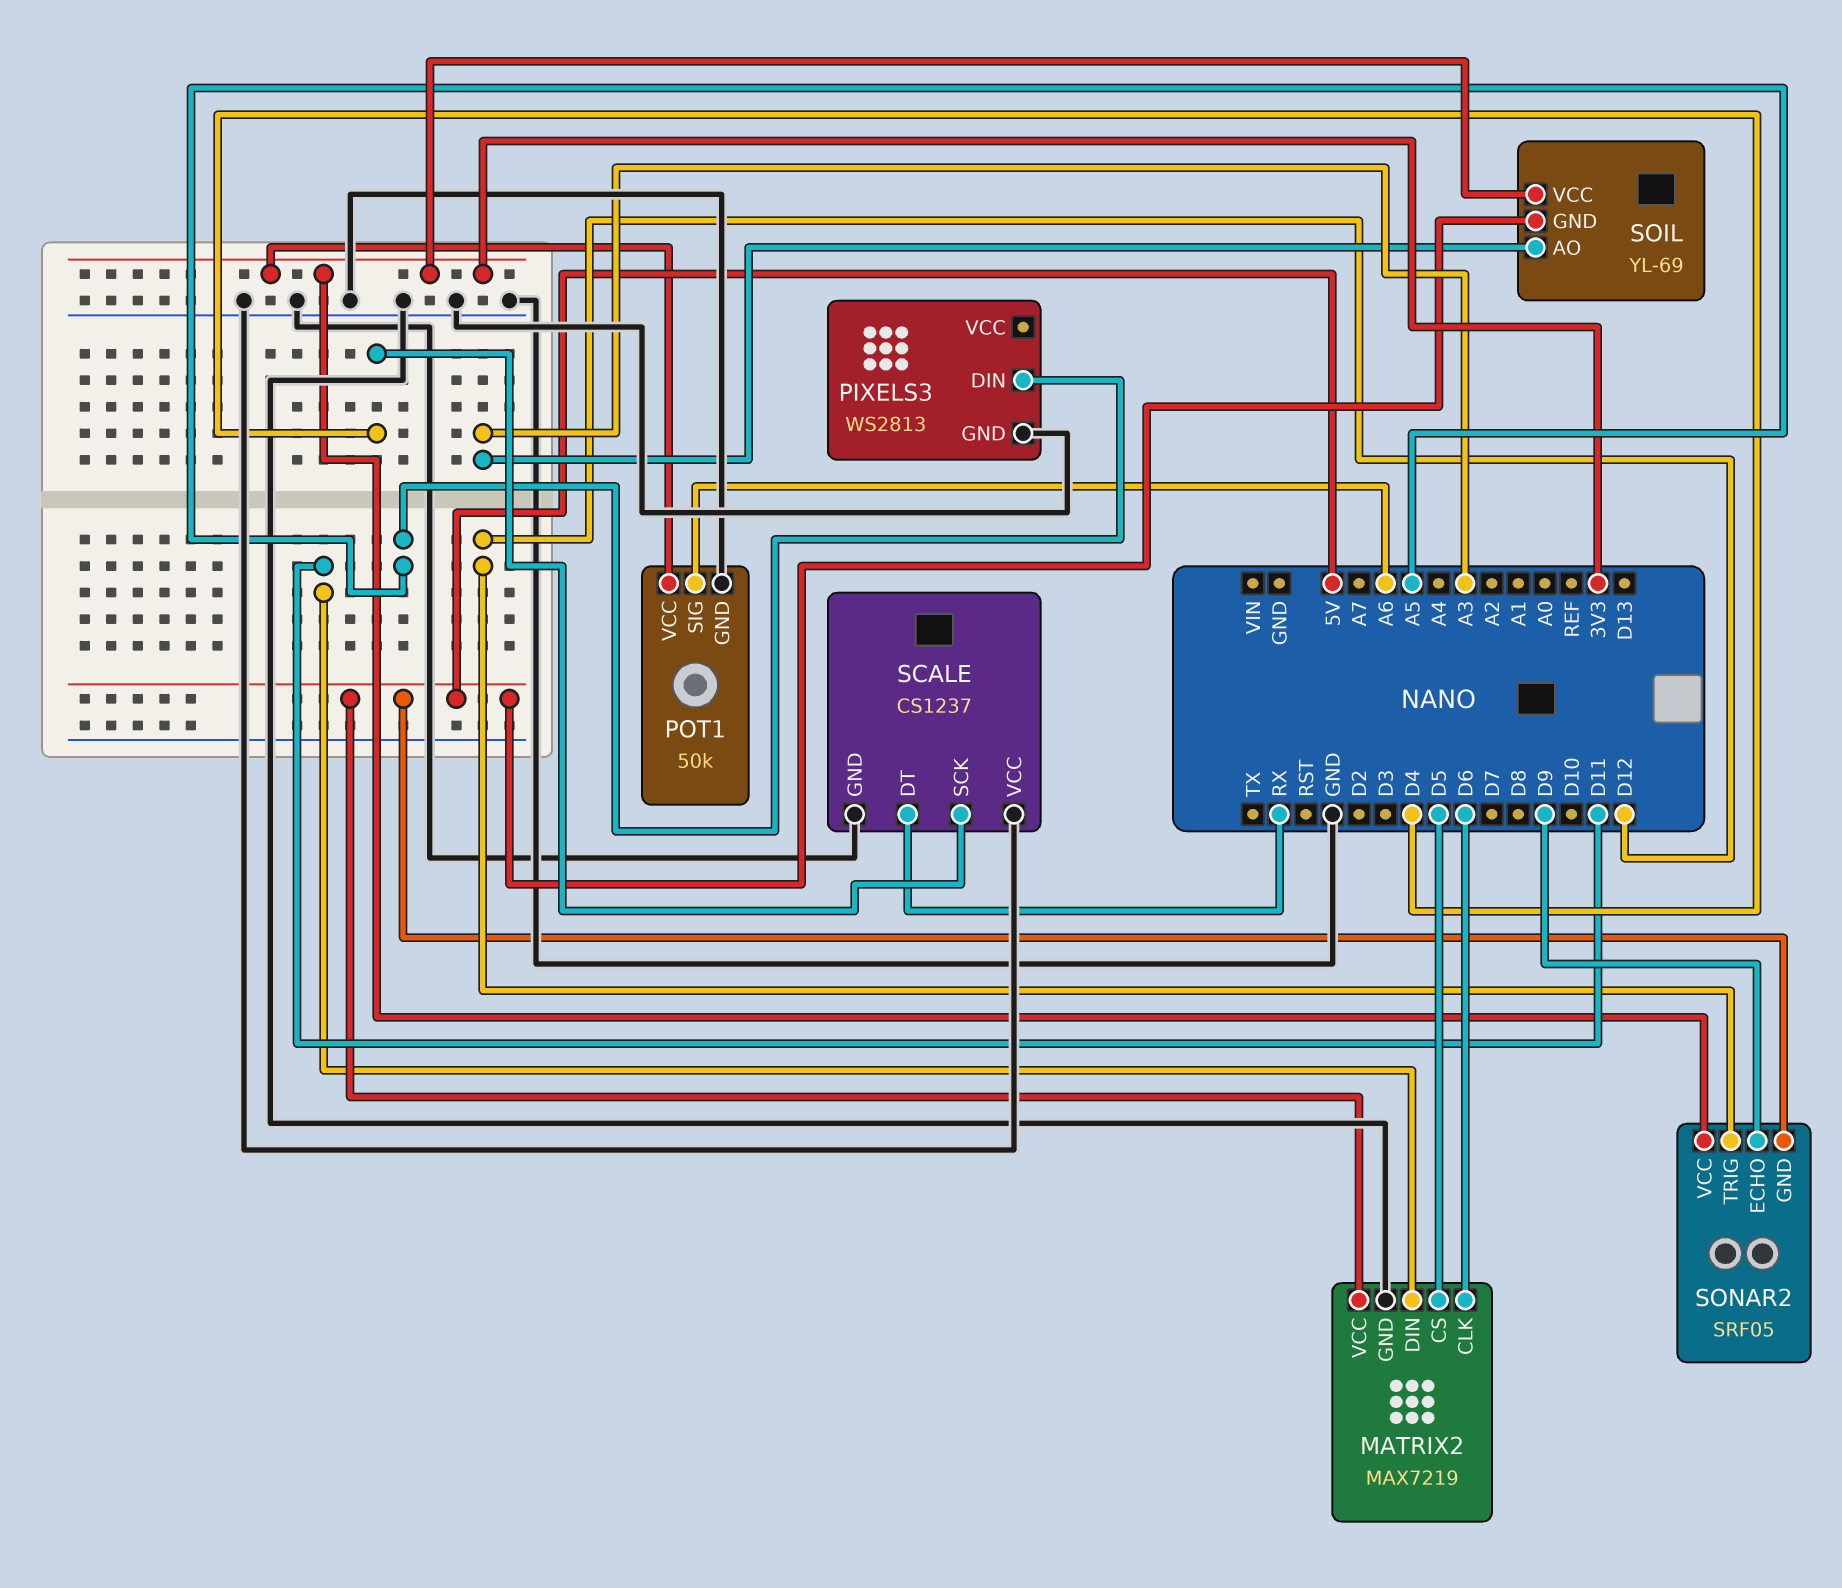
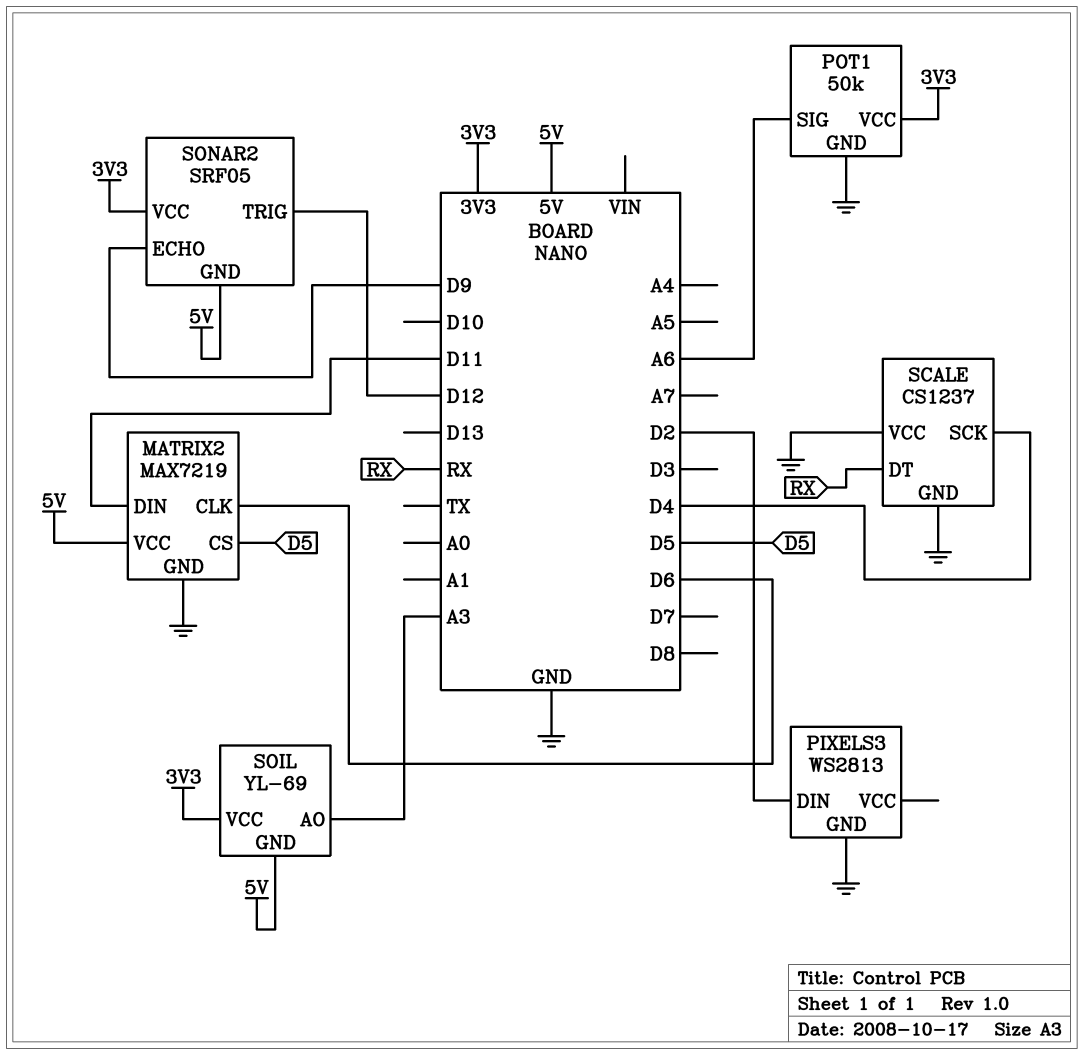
PIXELS3 pin DIN: A5 -> D2

